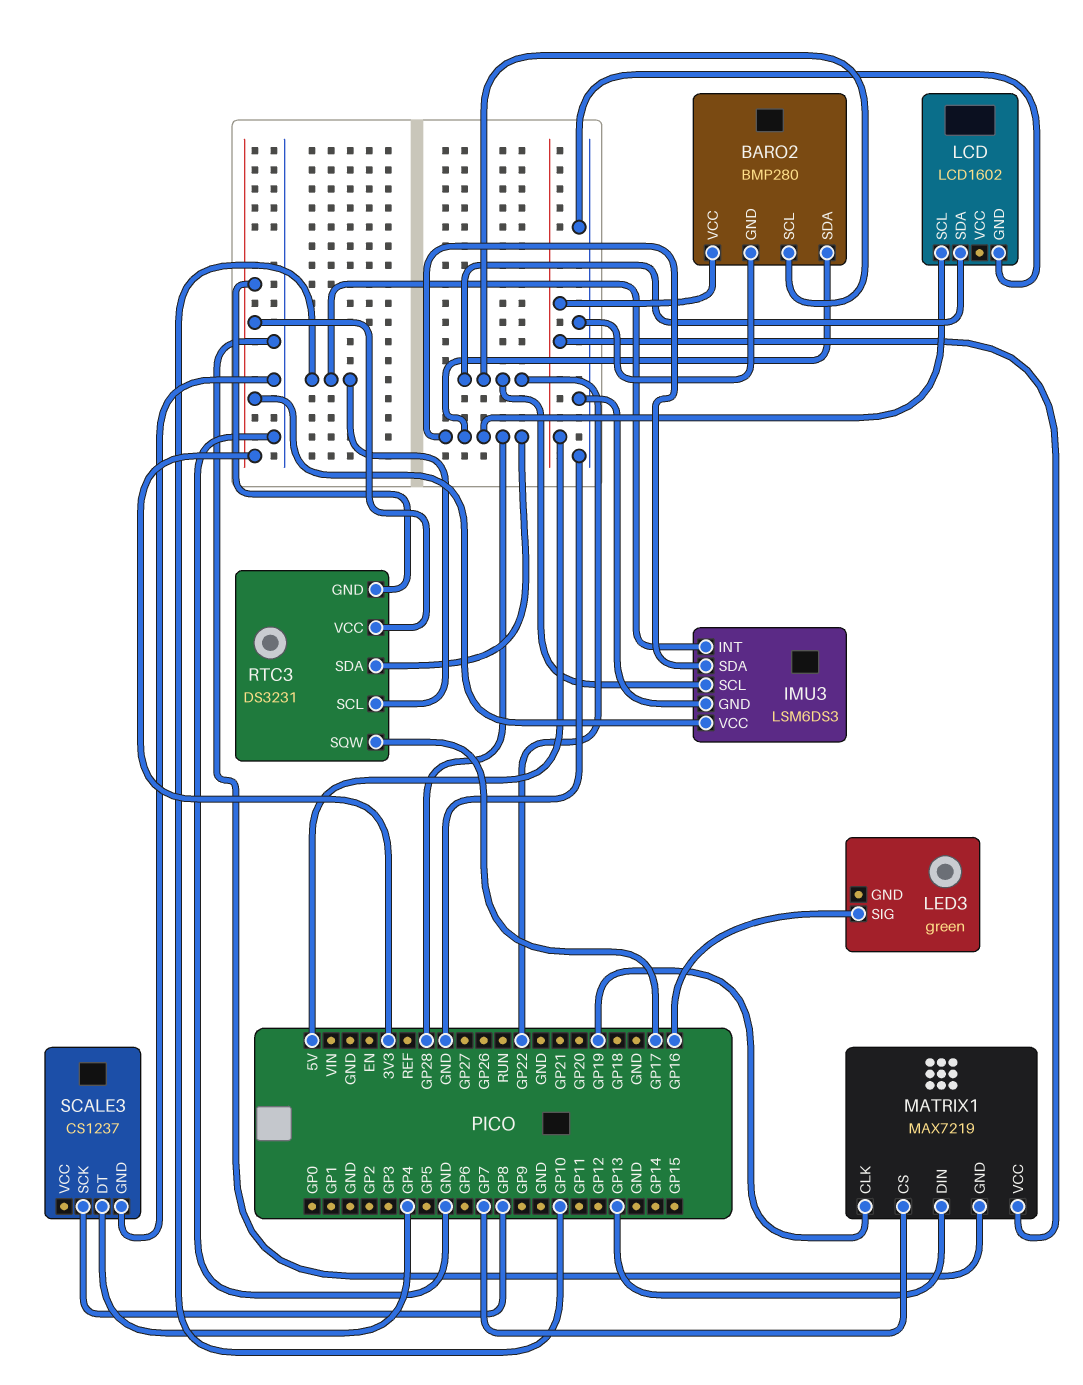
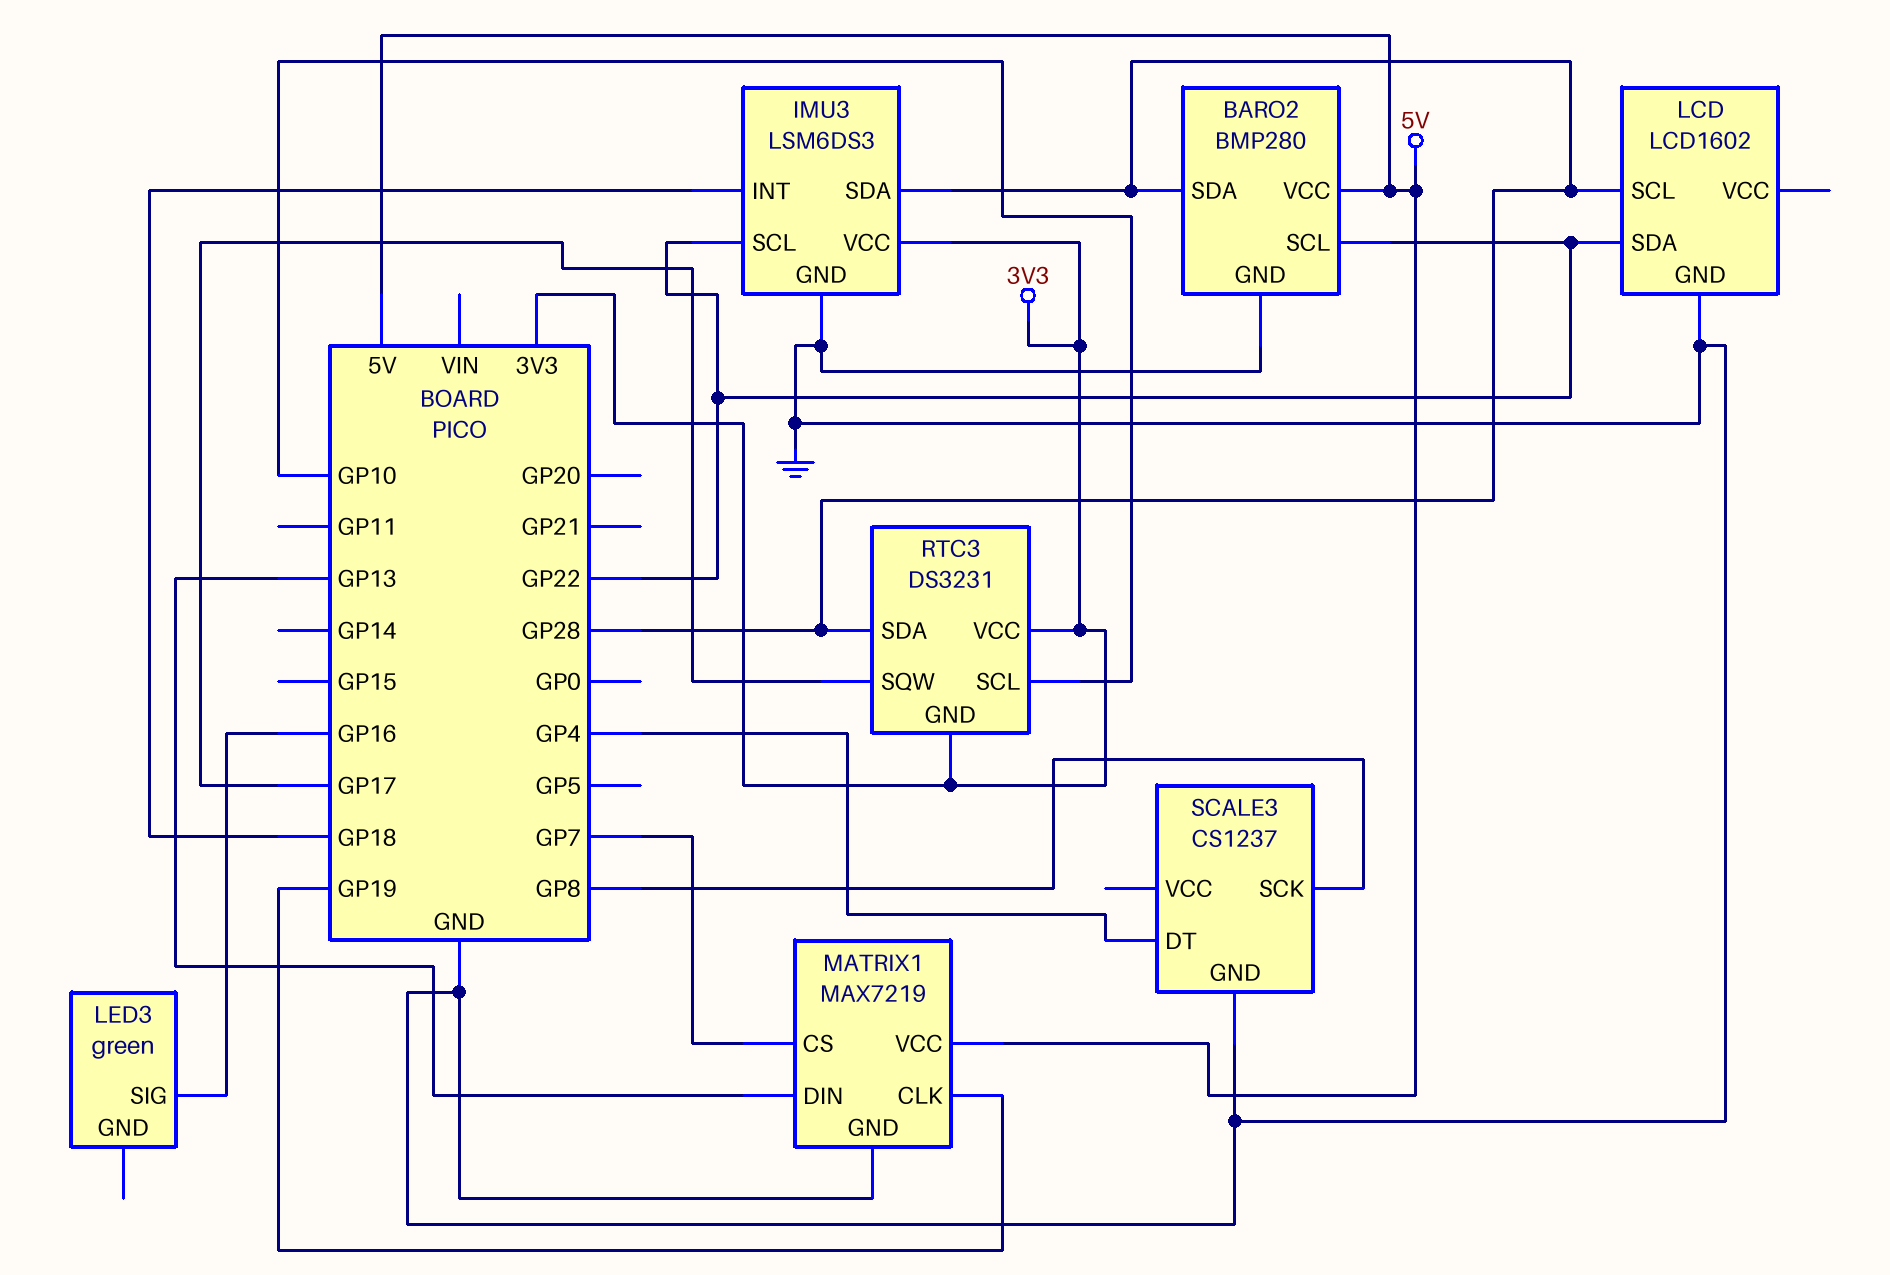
IMU3 pin INT: GP10 -> GP18

